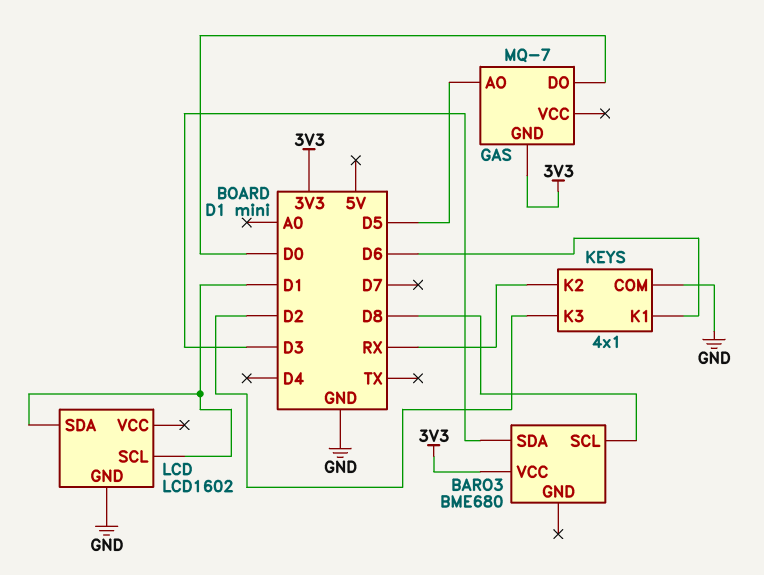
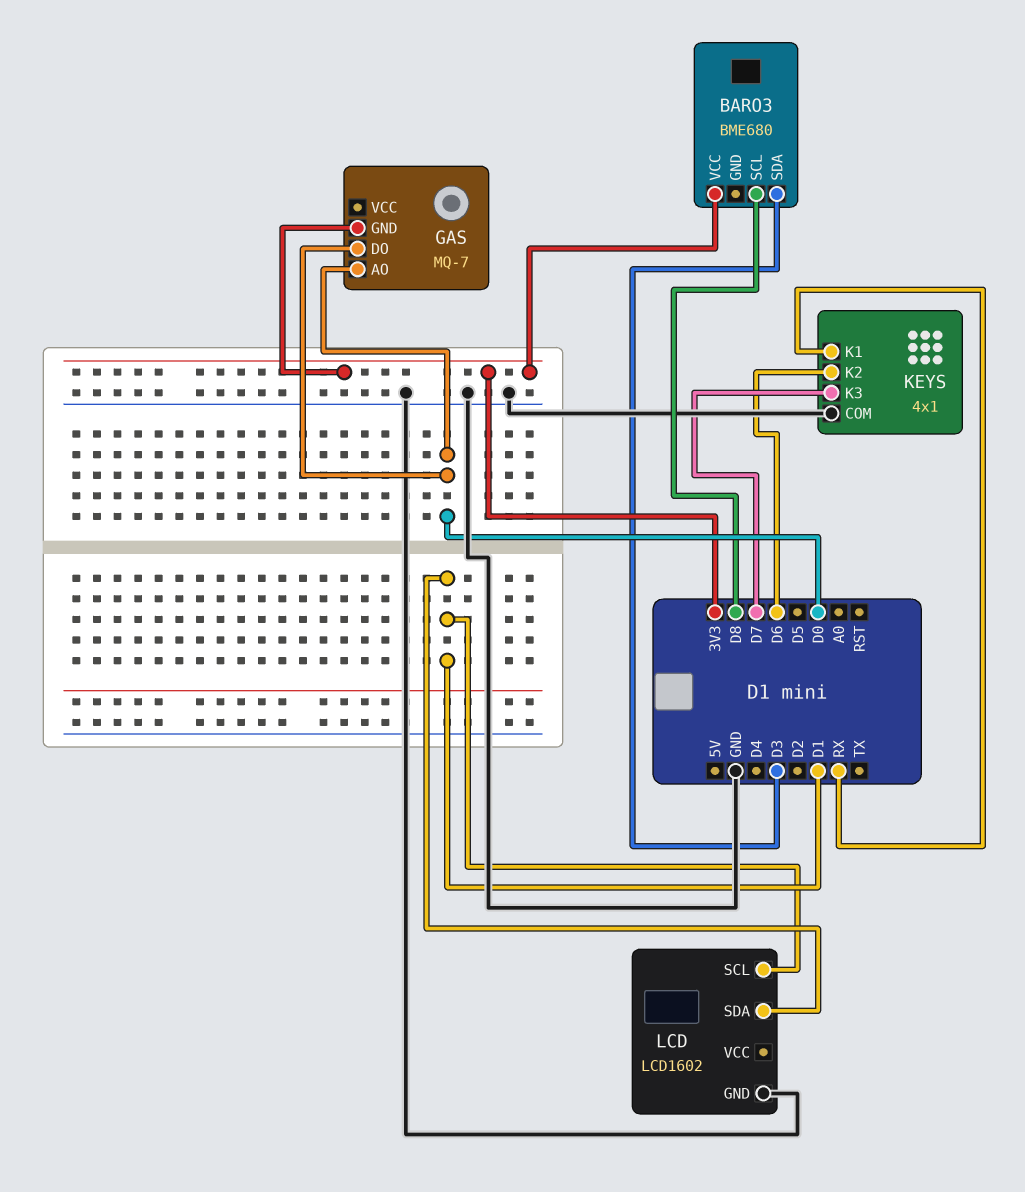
GAS pin AO: D5 -> D0
KEYS pin K1: D6 -> RX
KEYS pin K2: RX -> D6
KEYS pin K3: D2 -> D7

